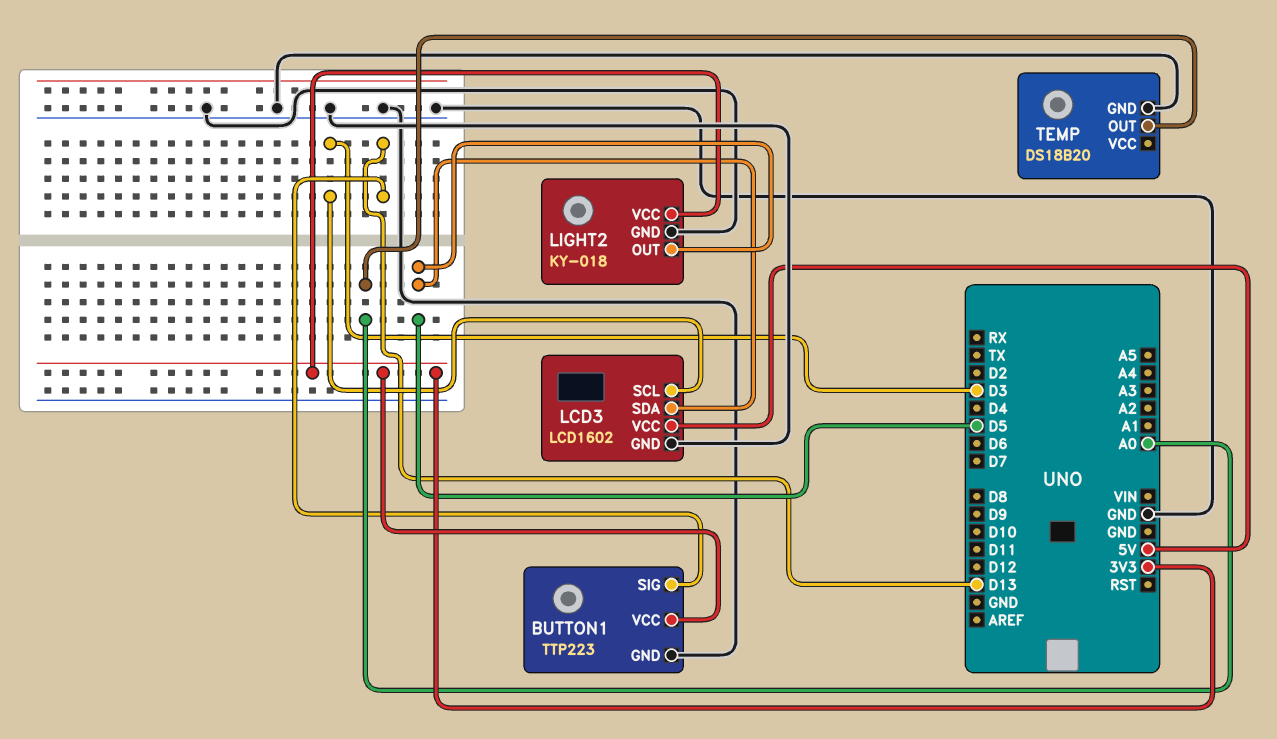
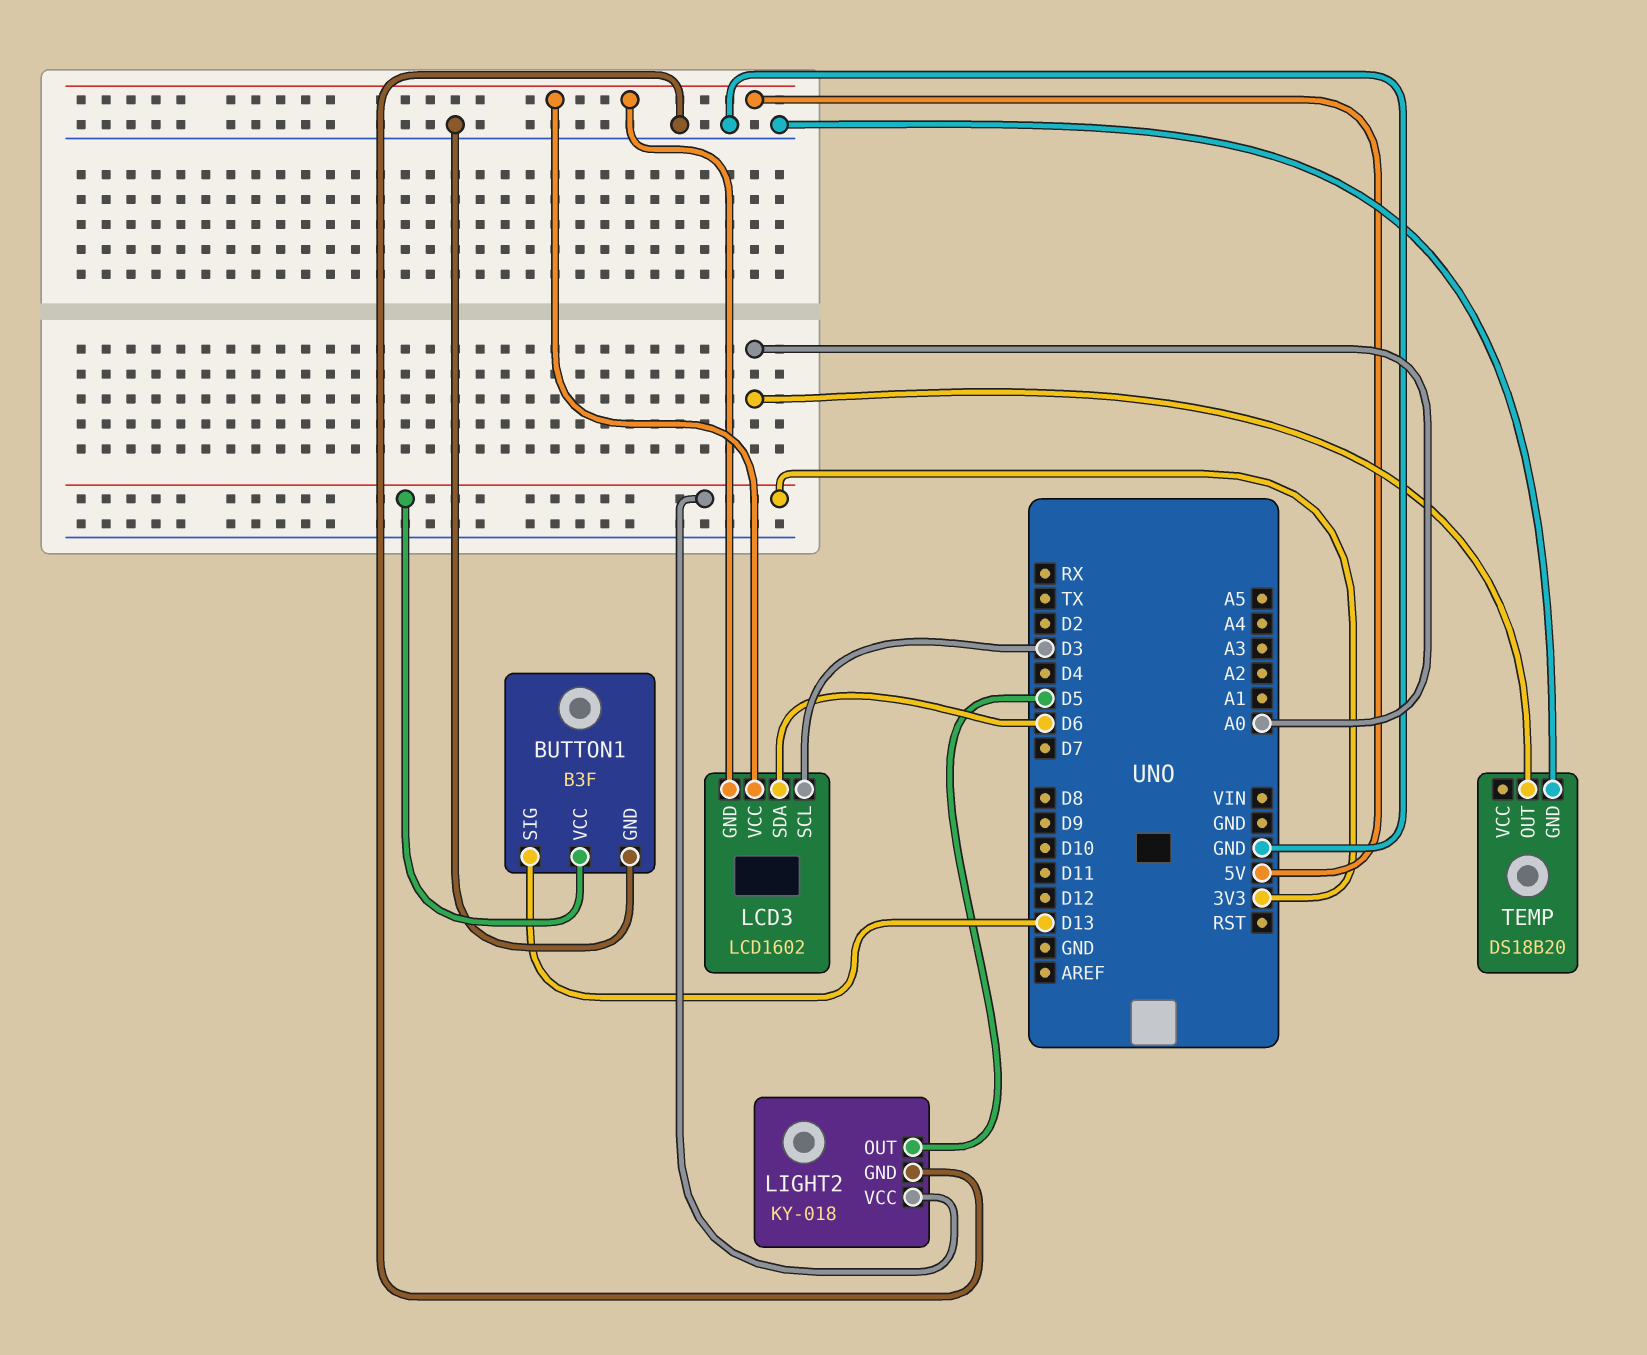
BUTTON1: TTP223 -> B3F
LCD3 pin GND: GND -> 5V
LCD3 pin SDA: D5 -> D6

